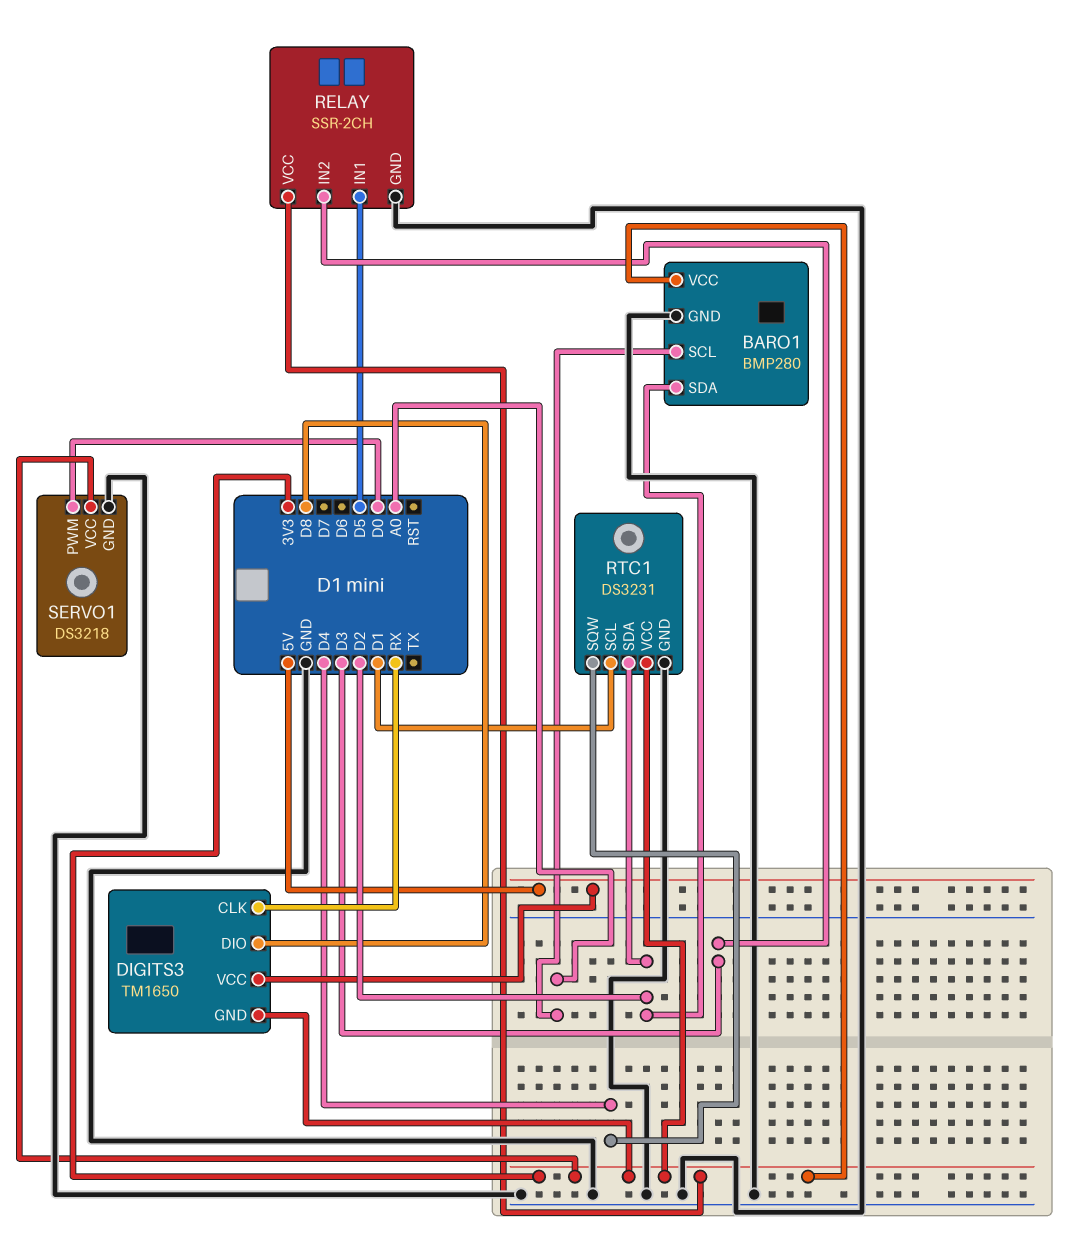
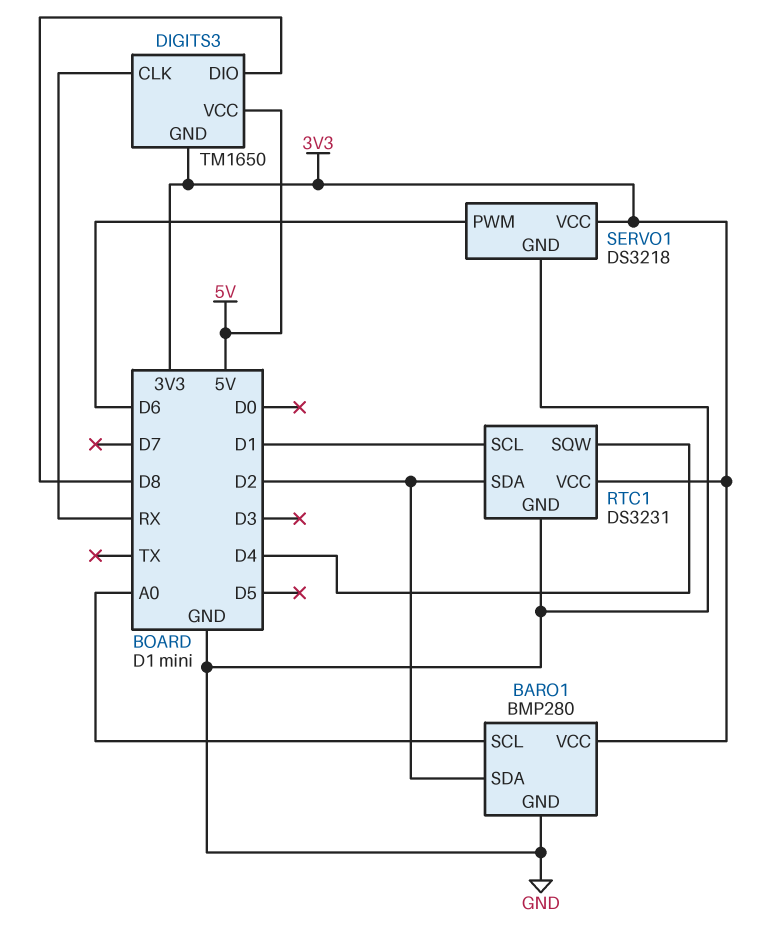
RELAY: SSR-2CH -> none
RELAY pin GND: GND -> none
RELAY pin IN1: D5 -> none
RELAY pin IN2: D3 -> none
RELAY pin VCC: 3V3 -> none
SERVO1 pin PWM: D0 -> D6

